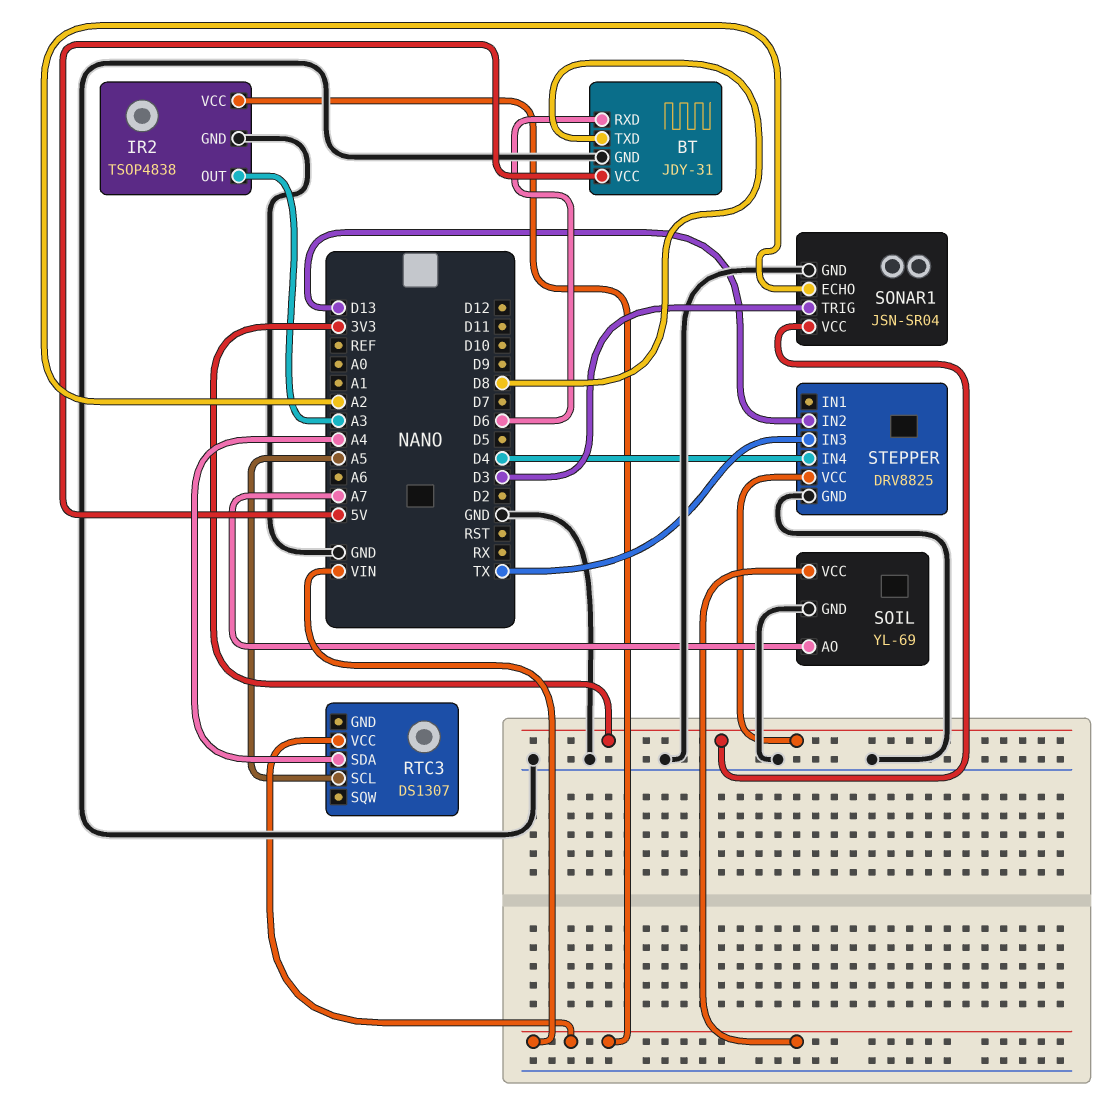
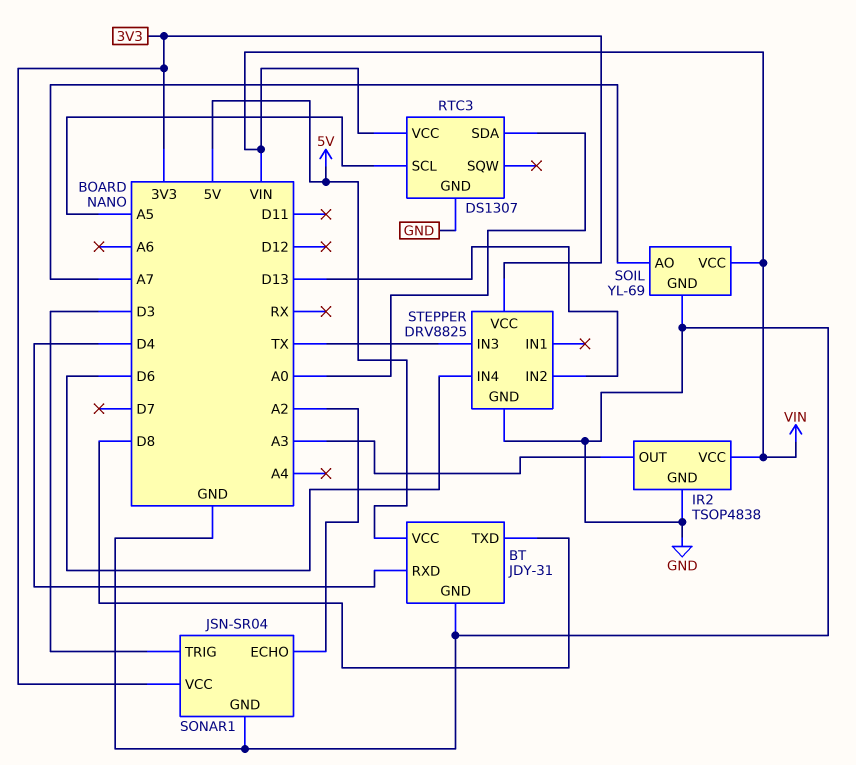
BT pin RXD: D6 -> D4
RTC3 pin GND: none -> GND
RTC3 pin SDA: A4 -> A0
STEPPER pin IN4: D4 -> D6

